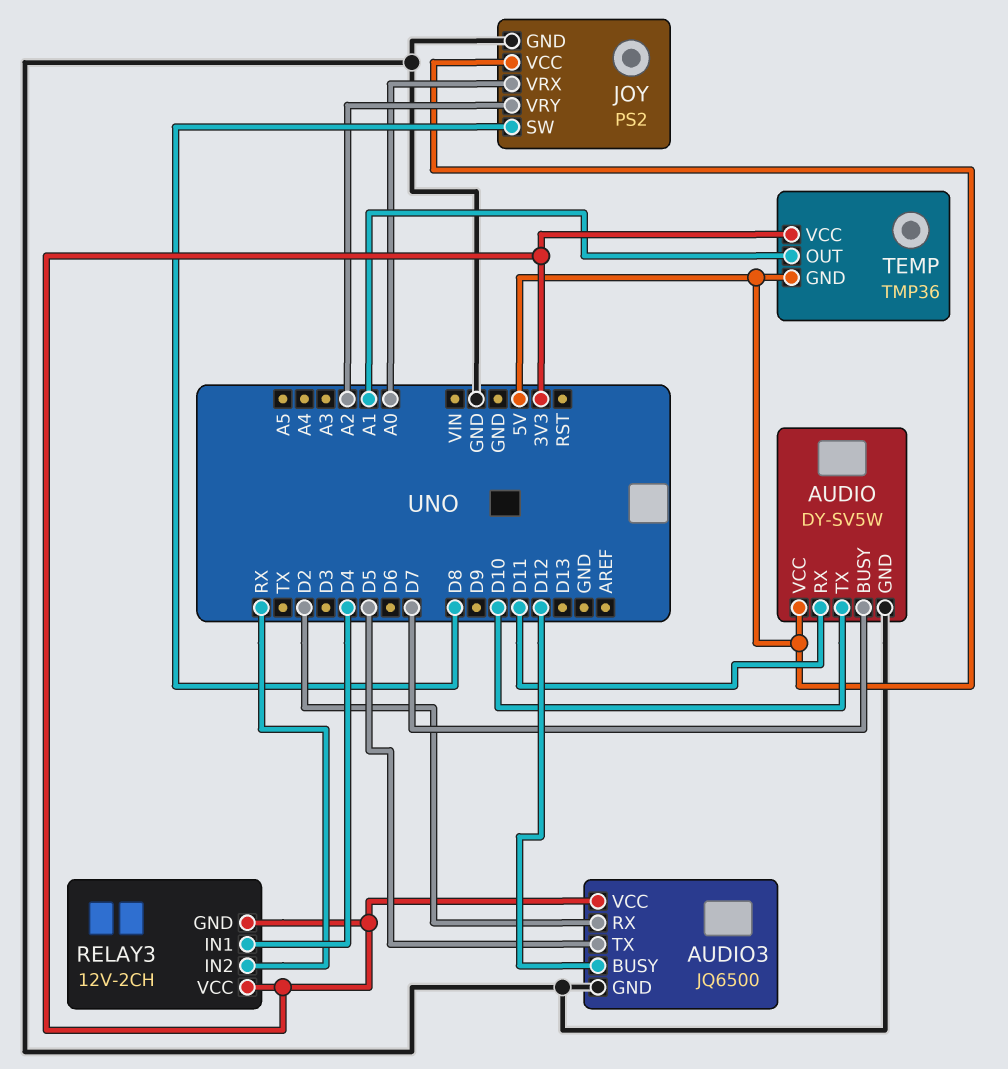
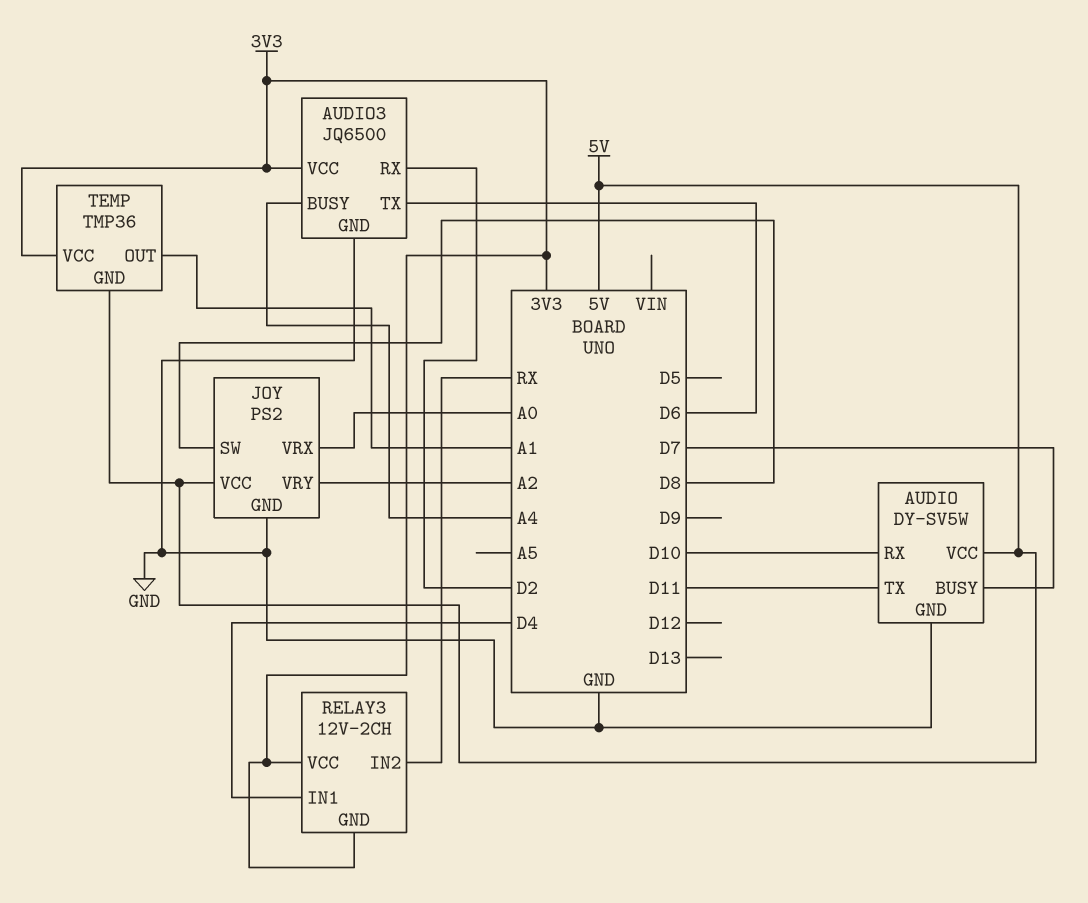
AUDIO pin RX: D11 -> D10
AUDIO pin TX: D10 -> D11
AUDIO3 pin BUSY: D12 -> A4
AUDIO3 pin TX: D5 -> D6

